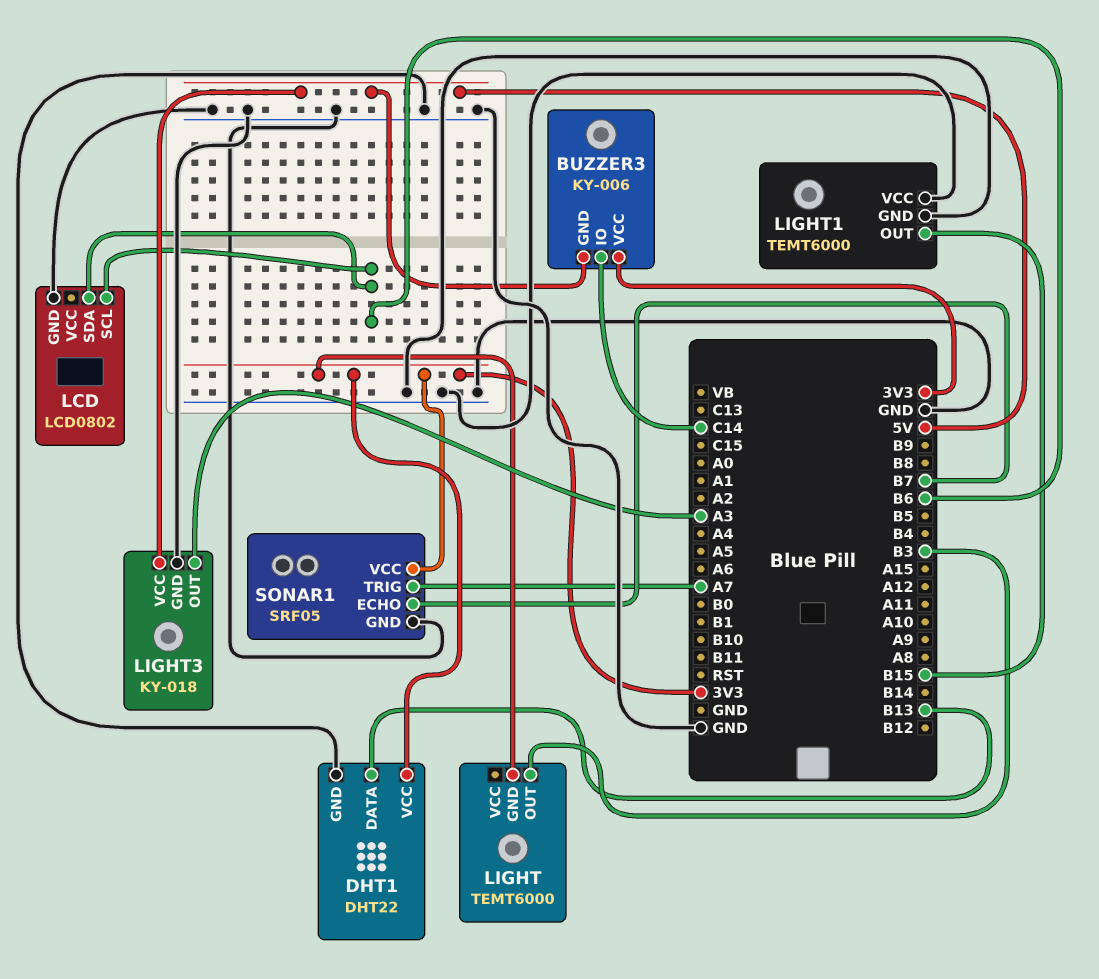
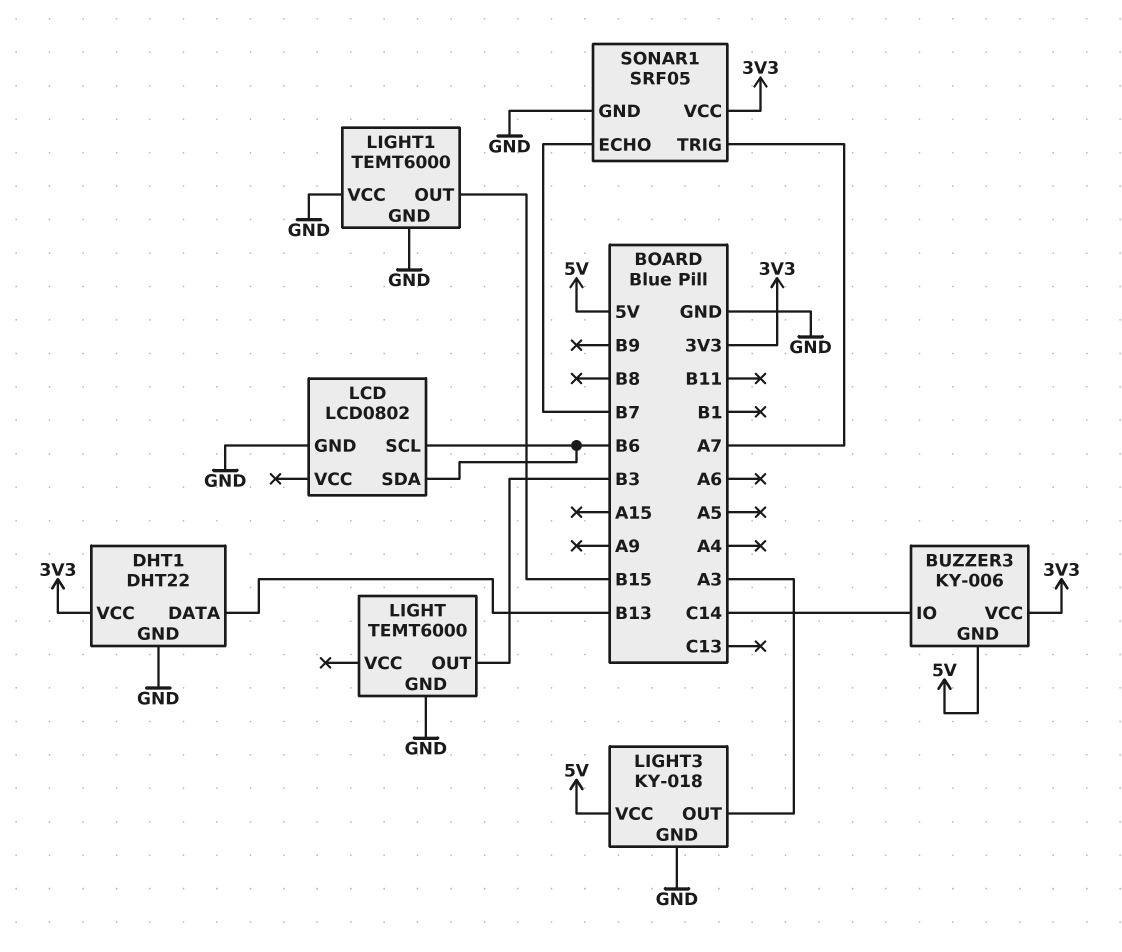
LIGHT pin GND: 3V3 -> GND

